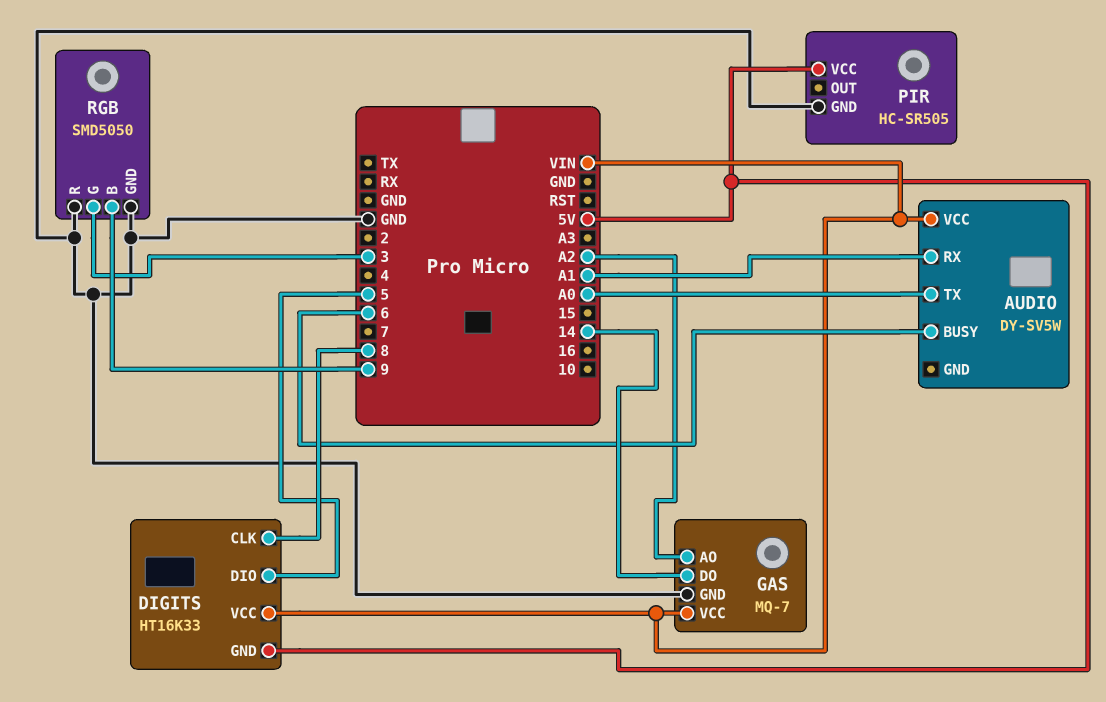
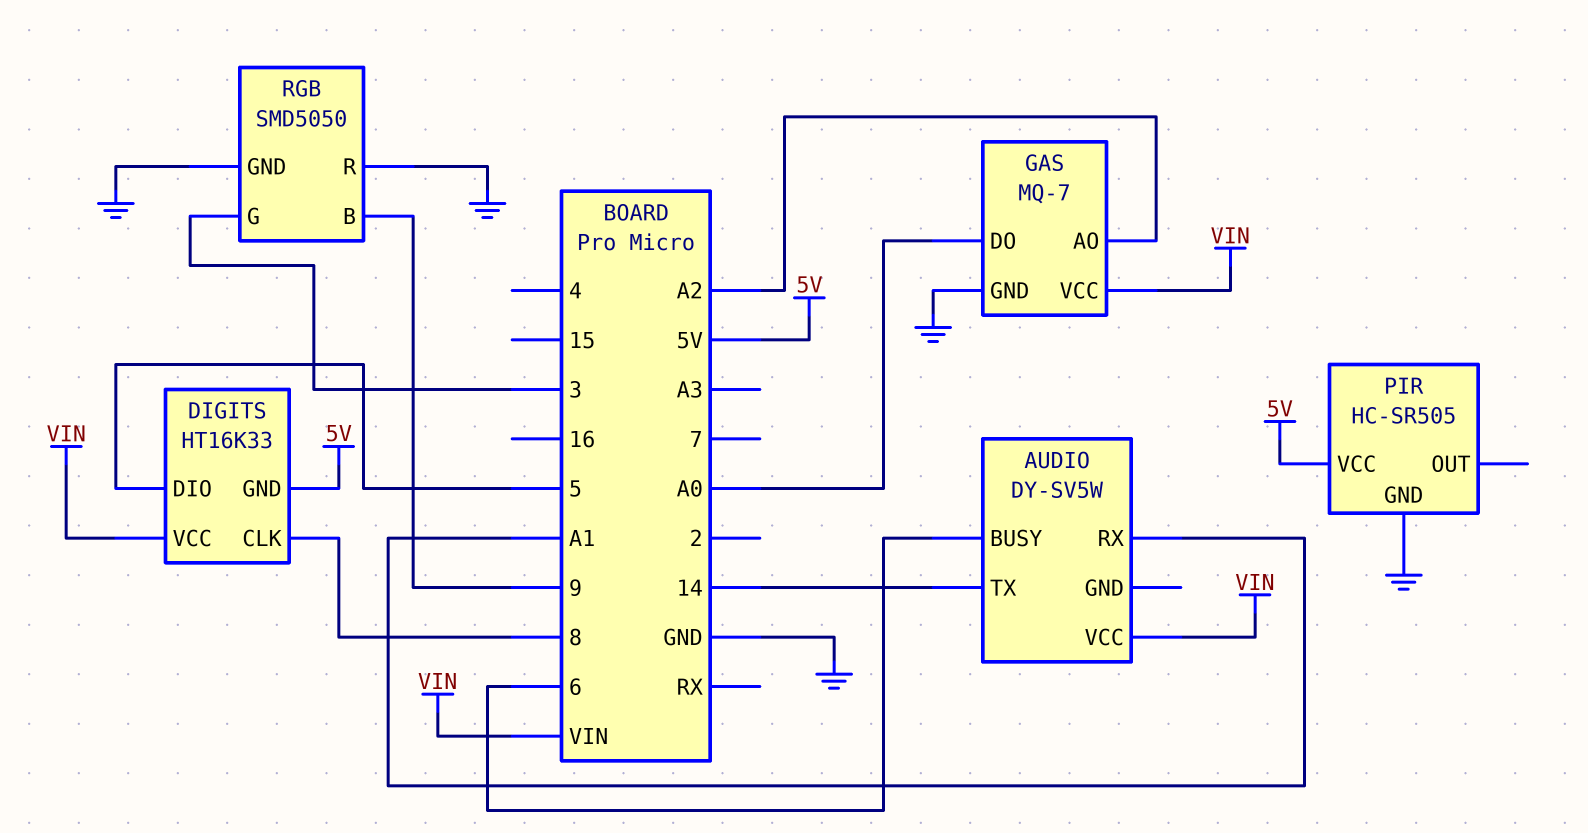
AUDIO pin TX: A0 -> 14
GAS pin DO: 14 -> A0

